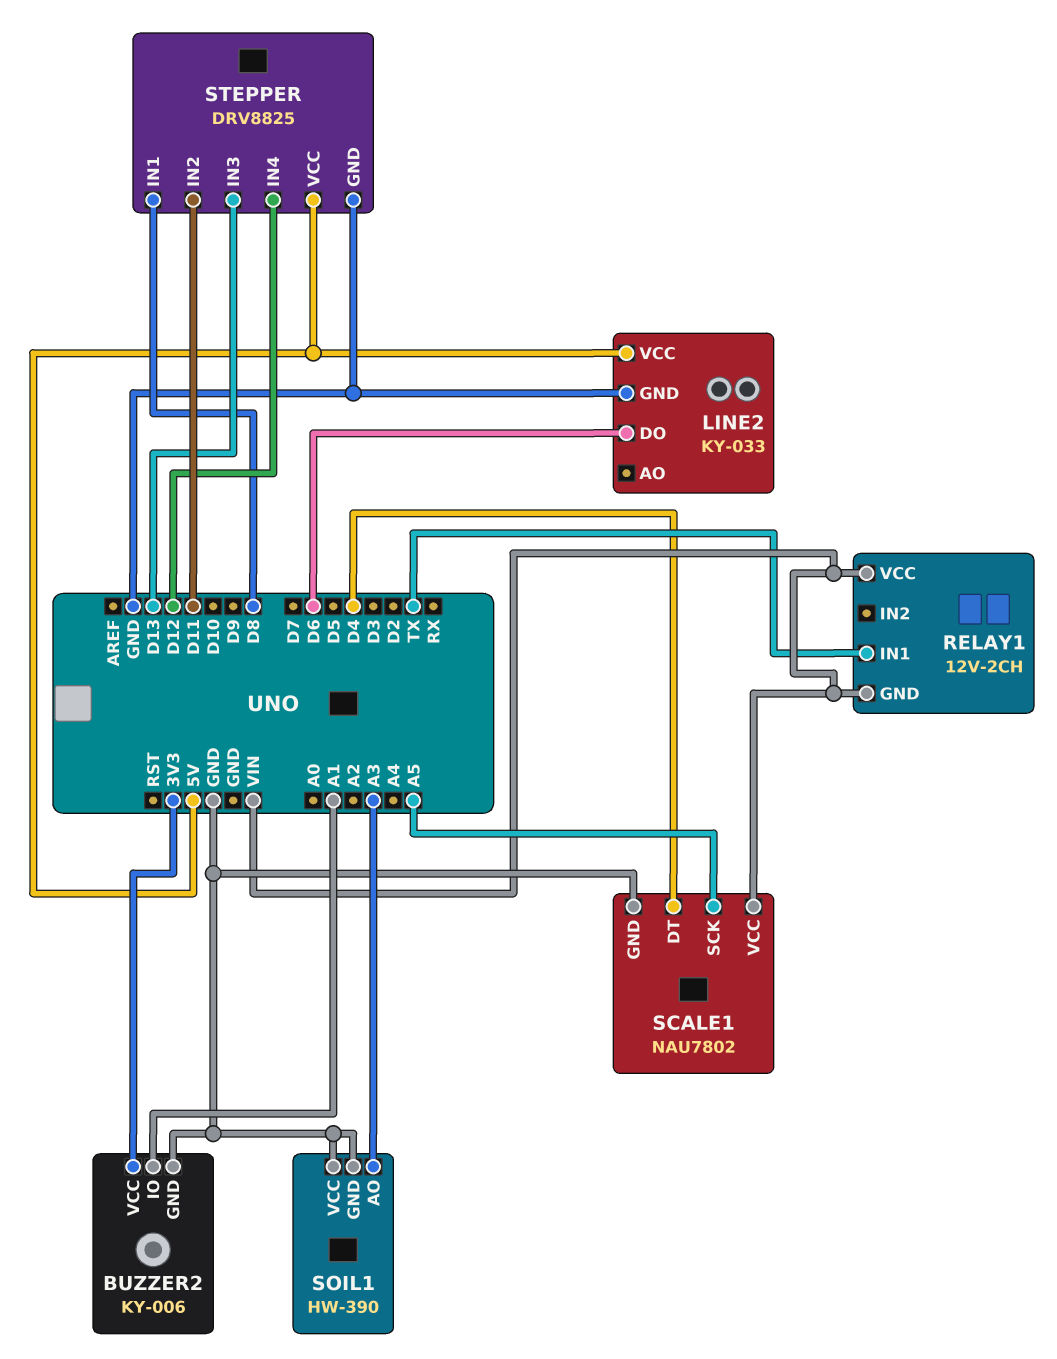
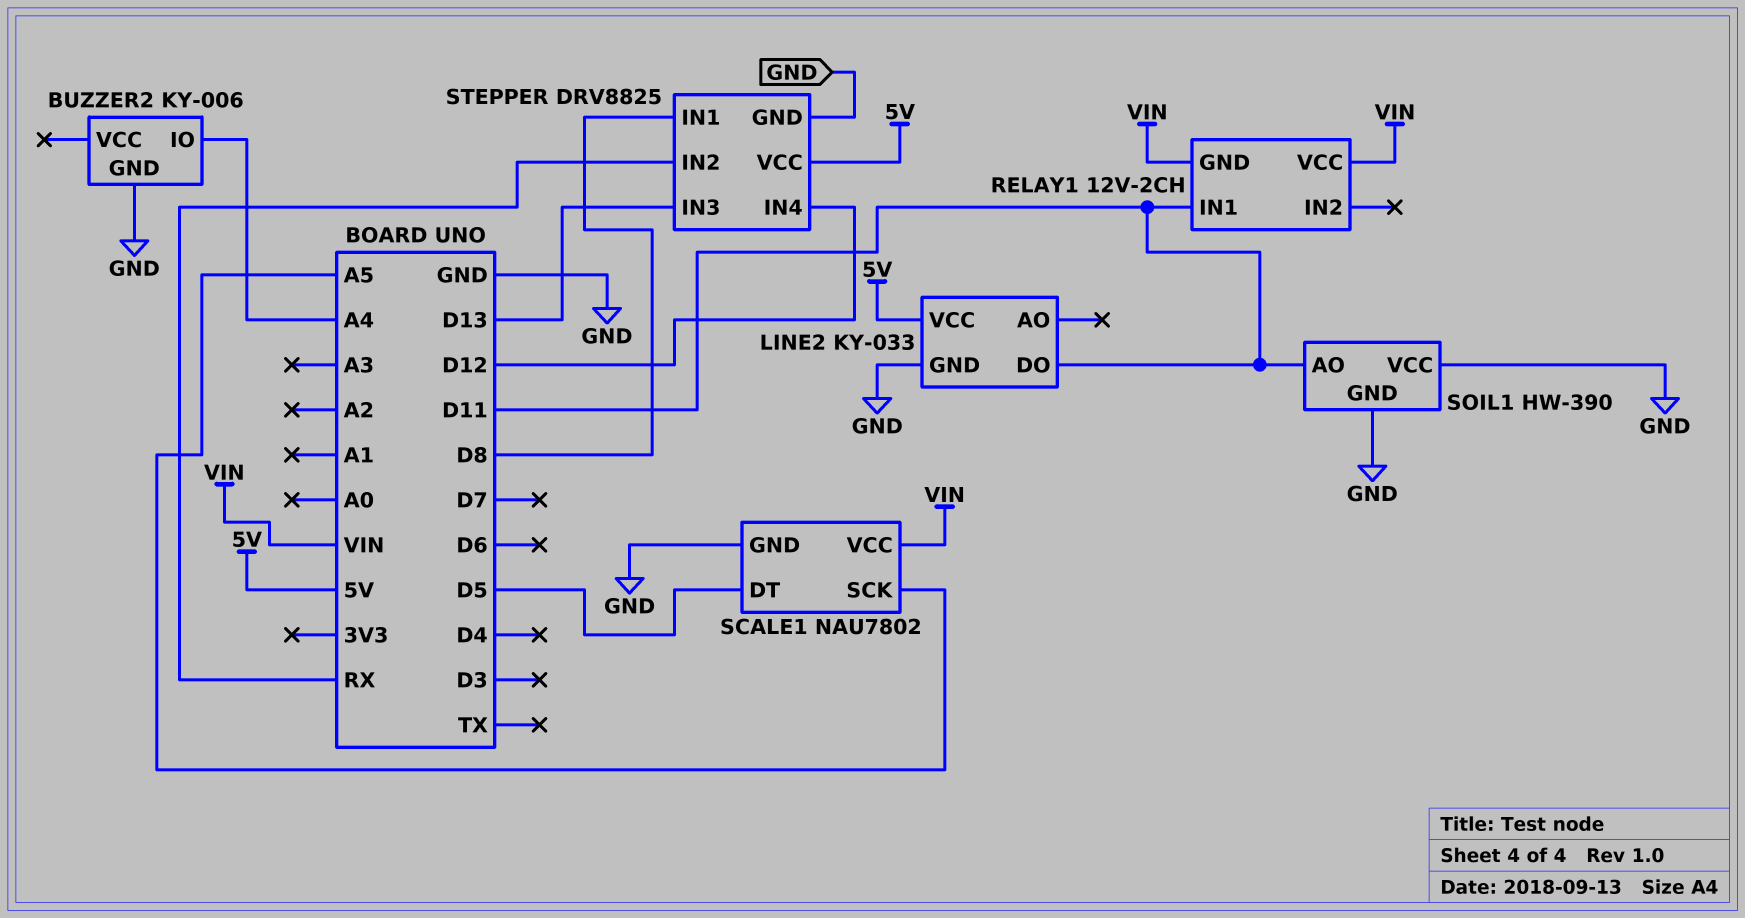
BUZZER2 pin IO: A1 -> A4
BUZZER2 pin VCC: 3V3 -> none
LINE2 pin DO: D6 -> D11
RELAY1 pin IN1: TX -> D11
SCALE1 pin DT: D4 -> D5
SOIL1 pin AO: A3 -> D11
STEPPER pin IN2: D11 -> RX

